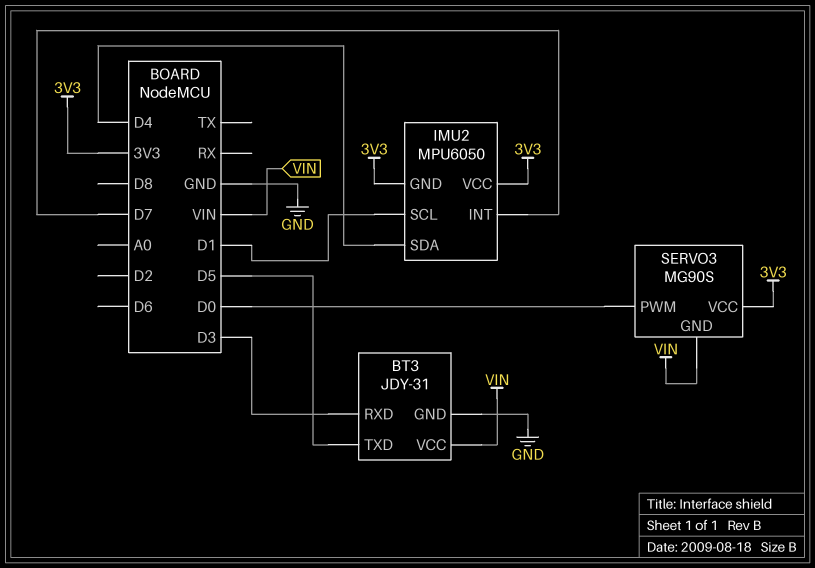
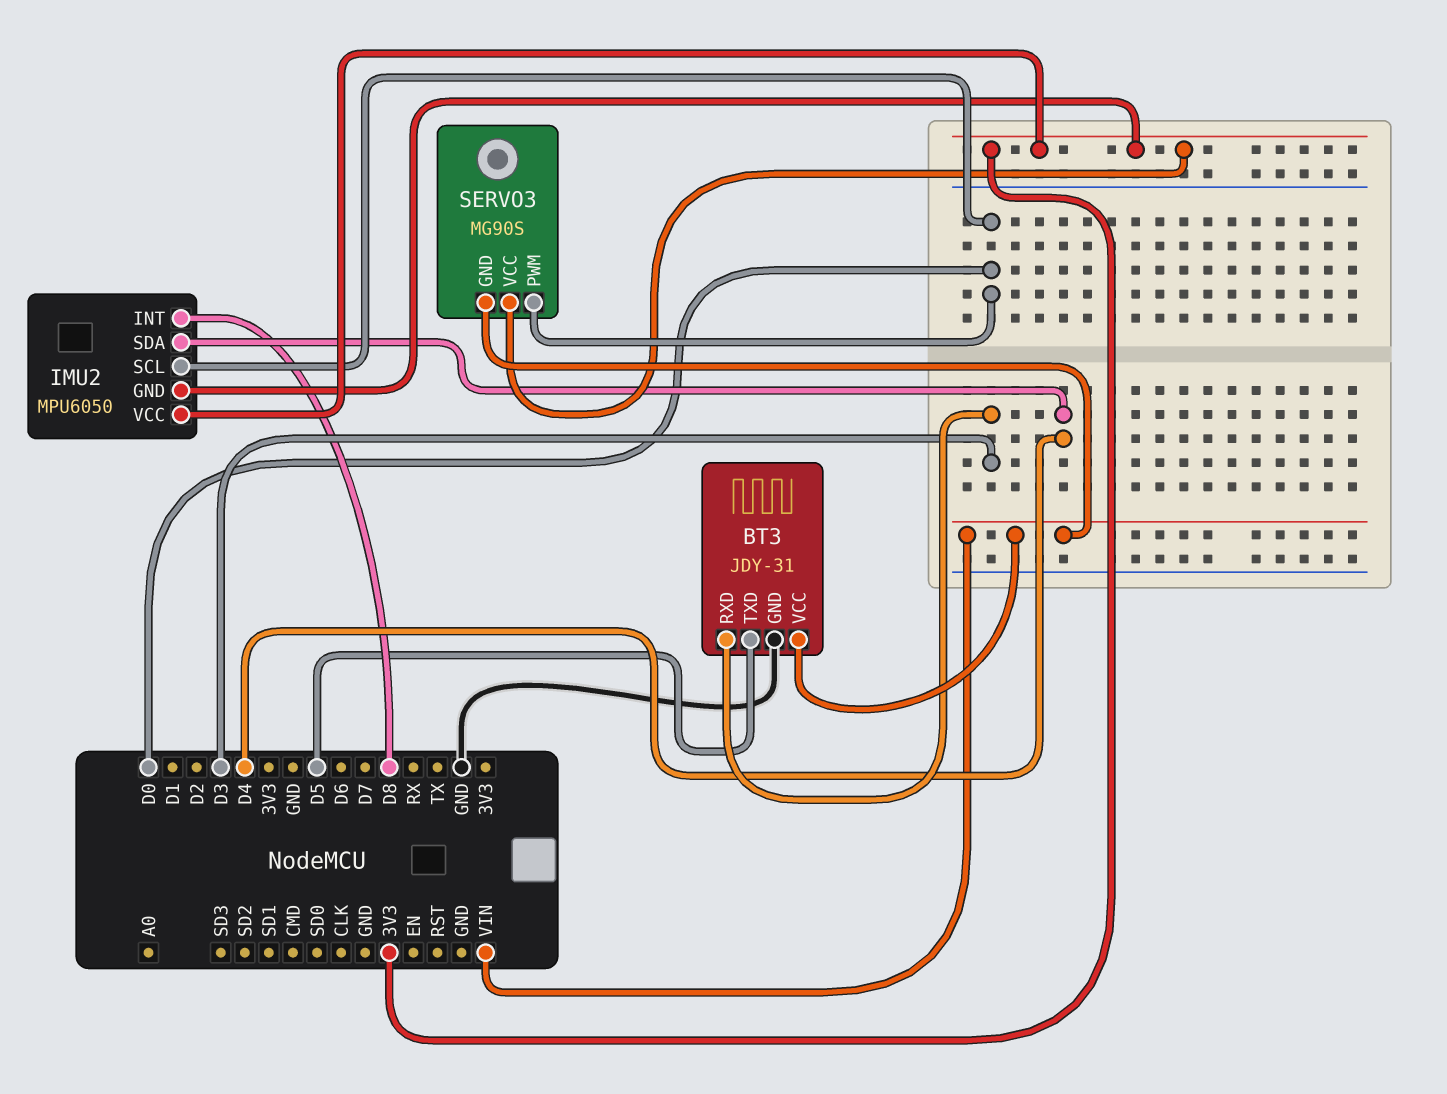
IMU2 pin INT: D7 -> D8
IMU2 pin SCL: D1 -> D0

